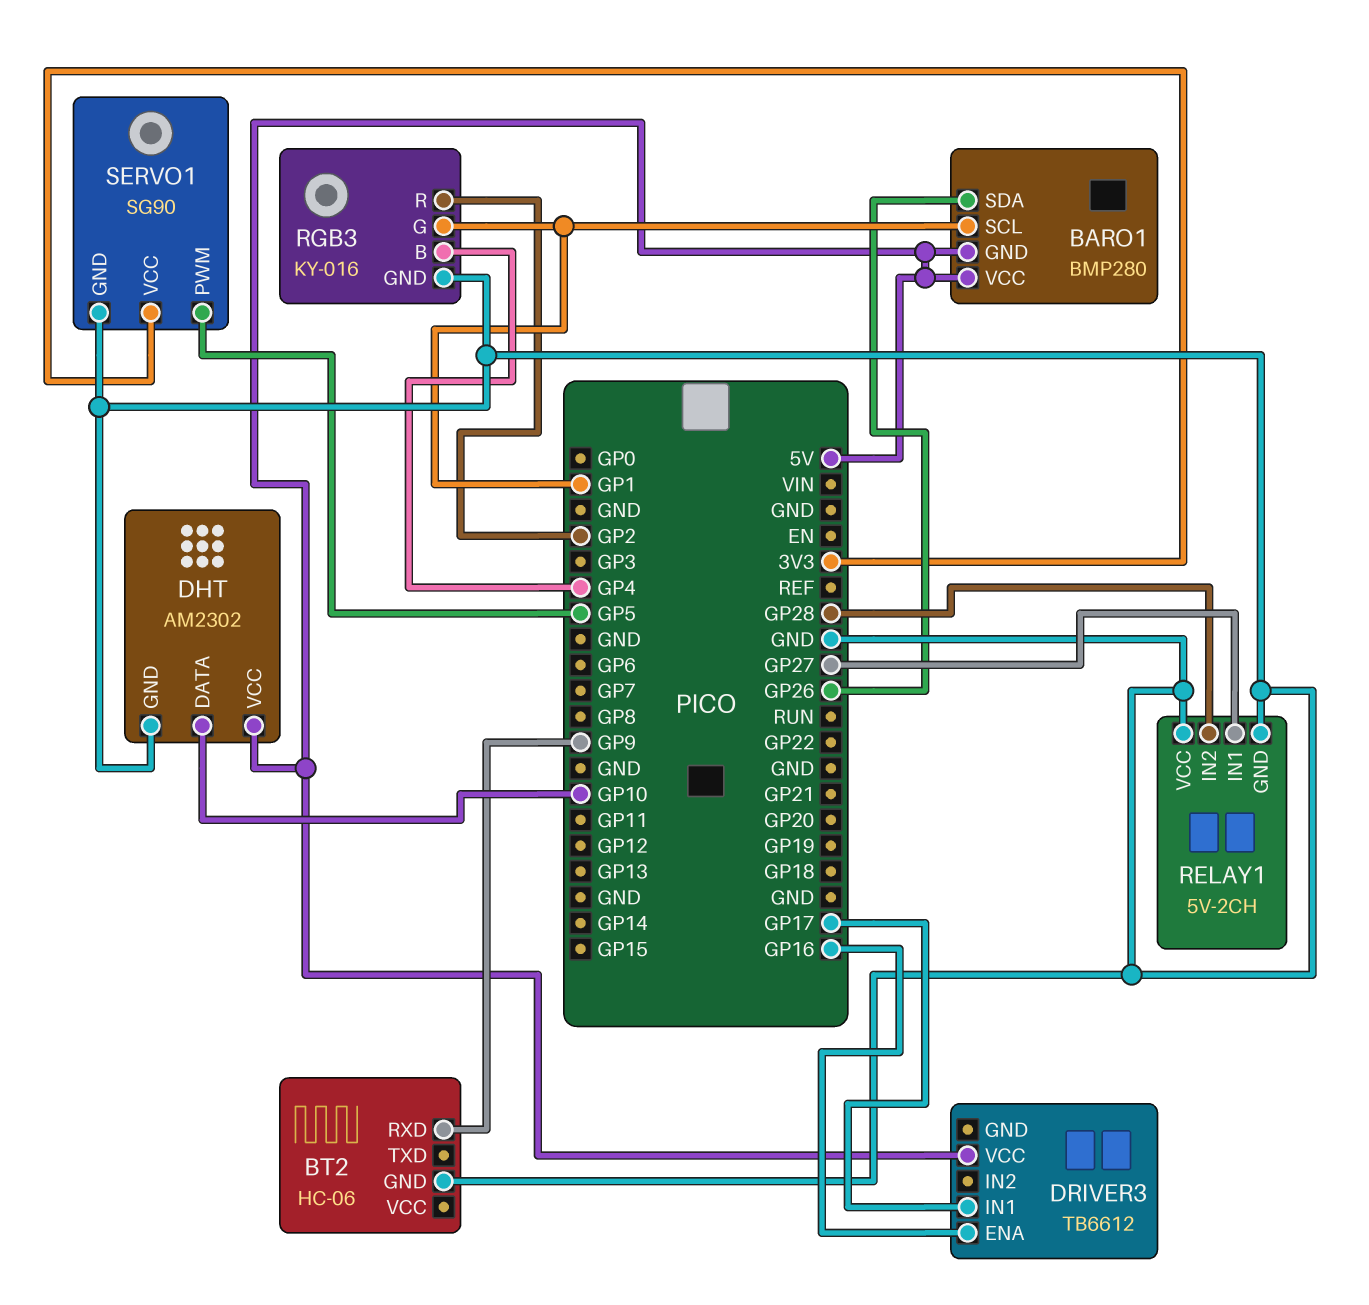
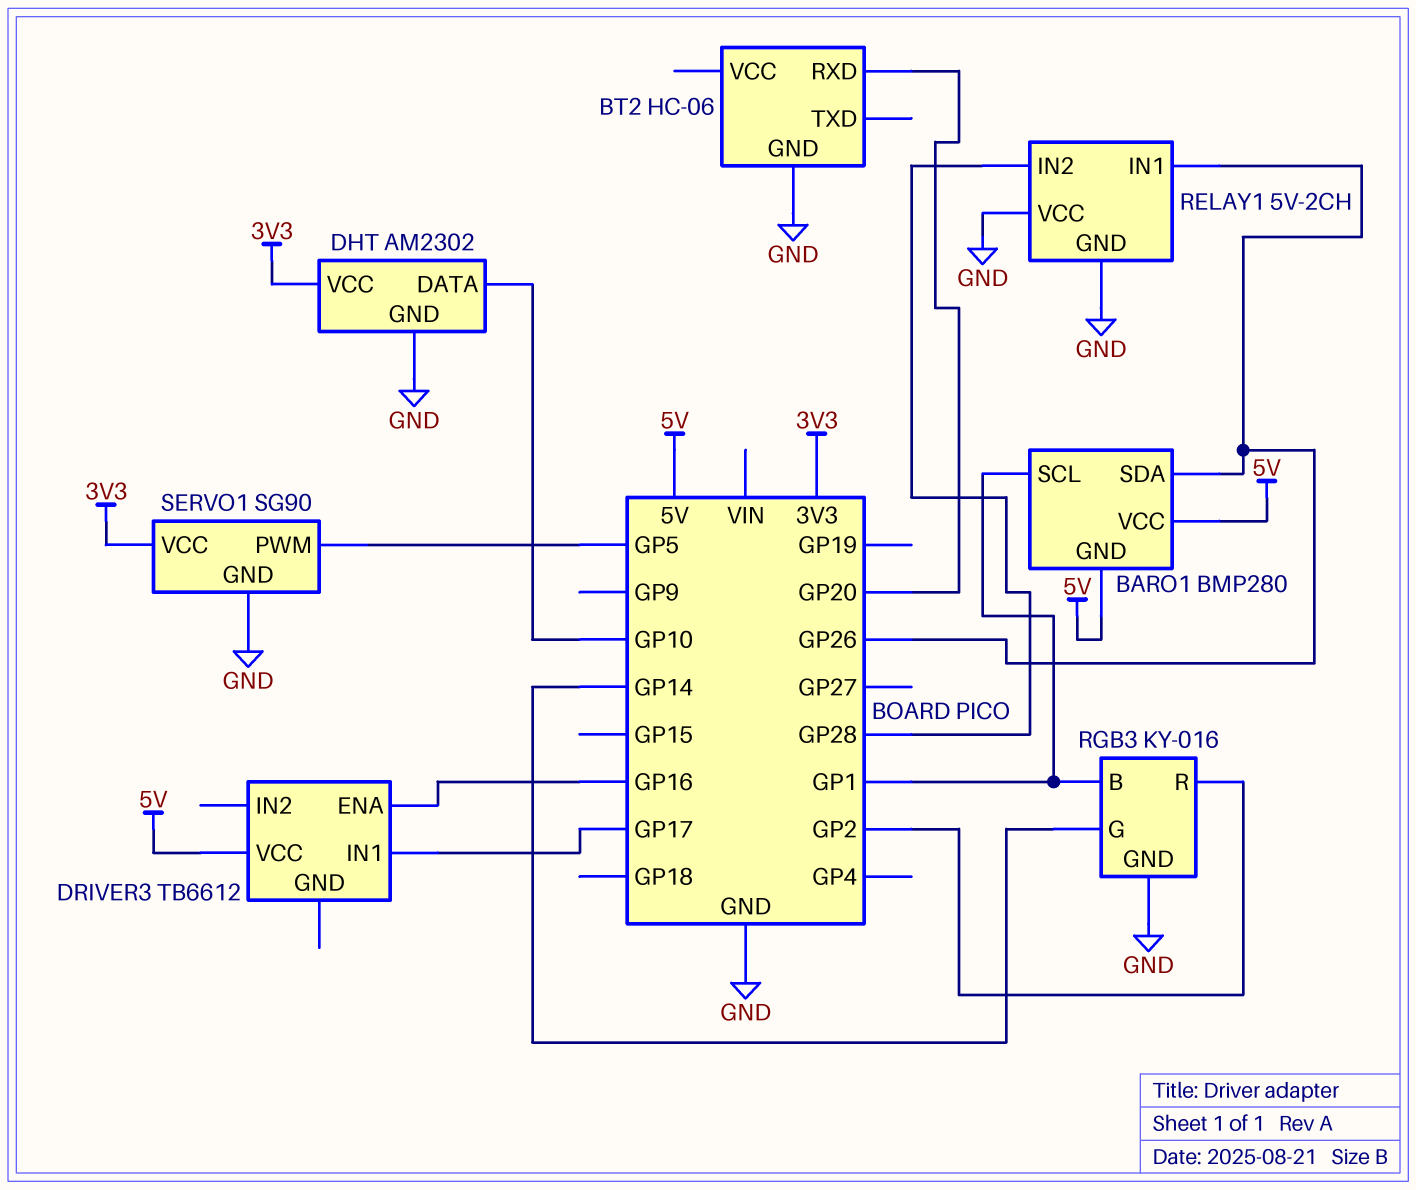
BT2 pin RXD: GP9 -> GP20
DHT pin VCC: 5V -> 3V3
RELAY1 pin IN1: GP27 -> GP26
RGB3 pin B: GP4 -> GP1
RGB3 pin G: GP1 -> GP14

